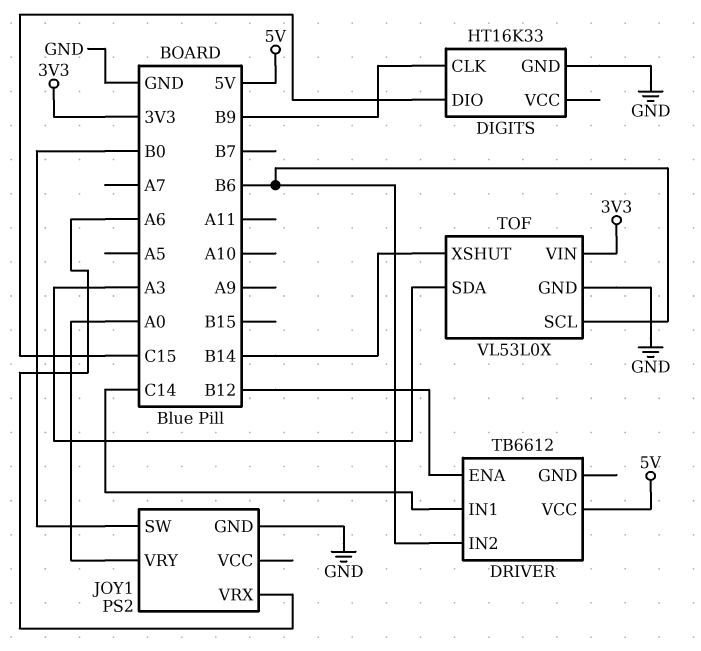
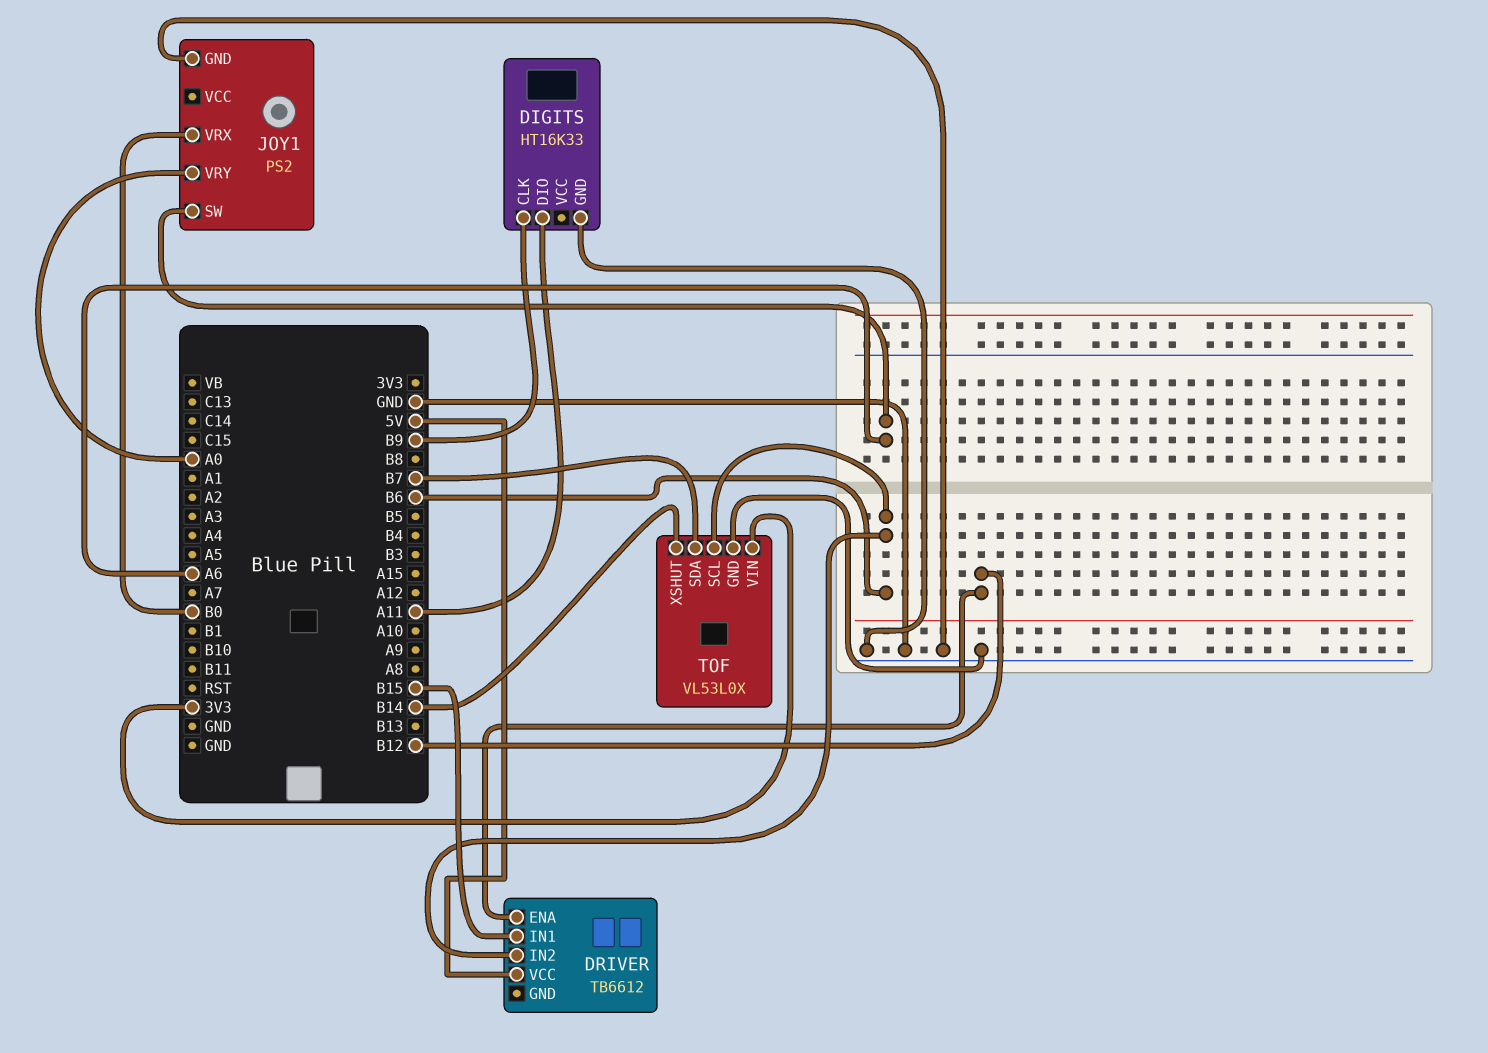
DIGITS pin DIO: C15 -> A11
DRIVER pin IN1: C14 -> B15
JOY1 pin SW: B0 -> A6
JOY1 pin VRX: A6 -> B0
TOF pin SDA: A3 -> B7

